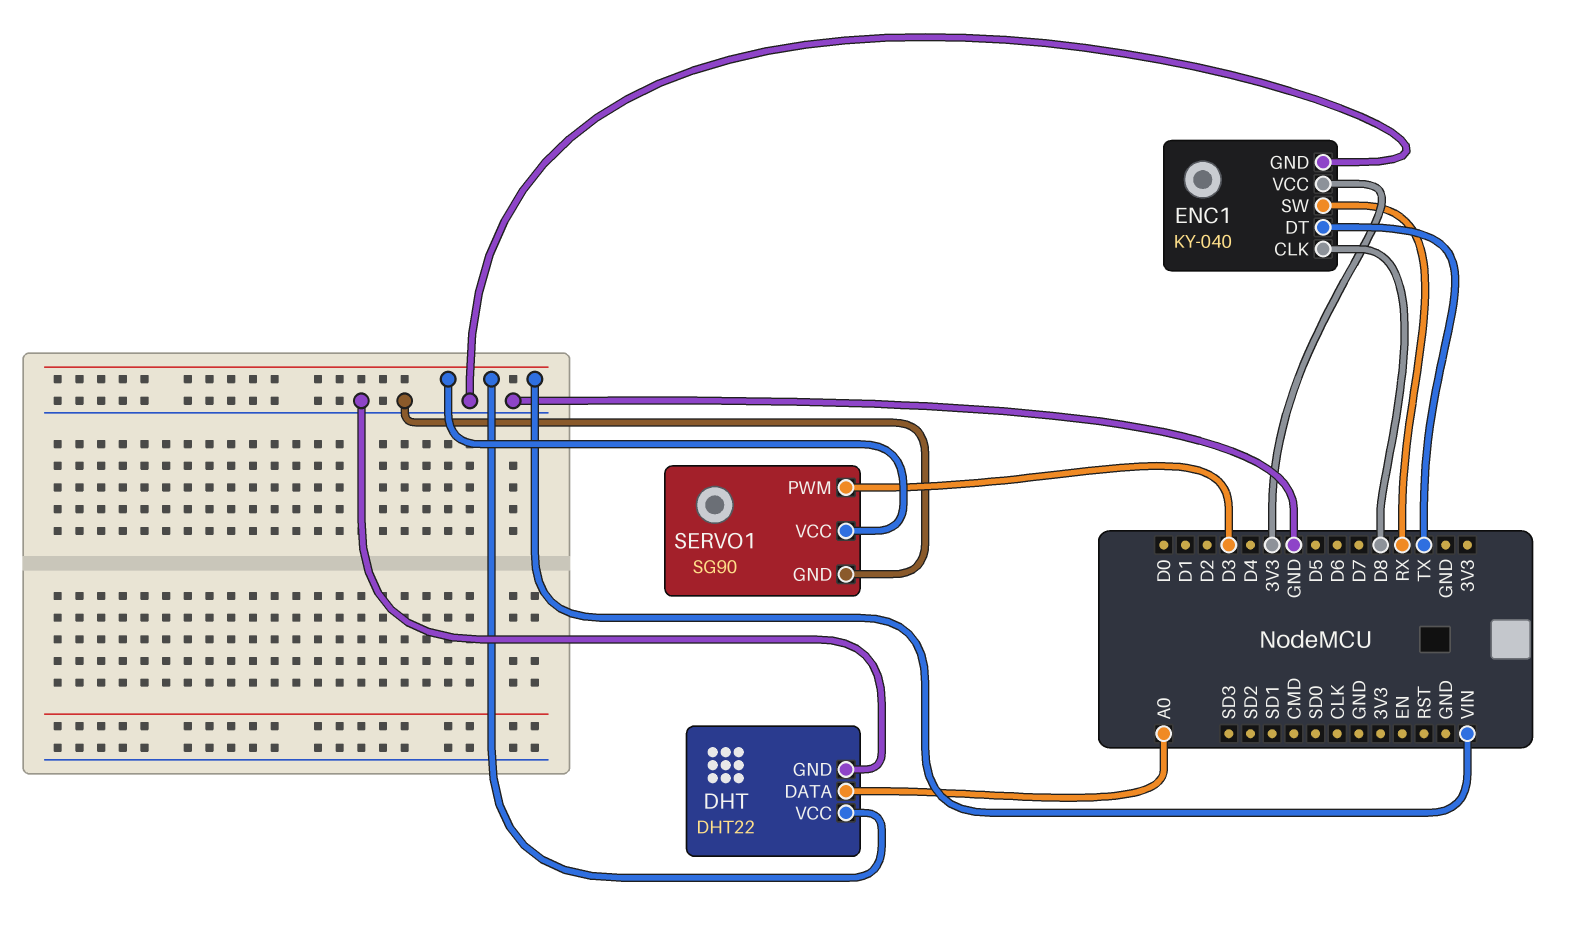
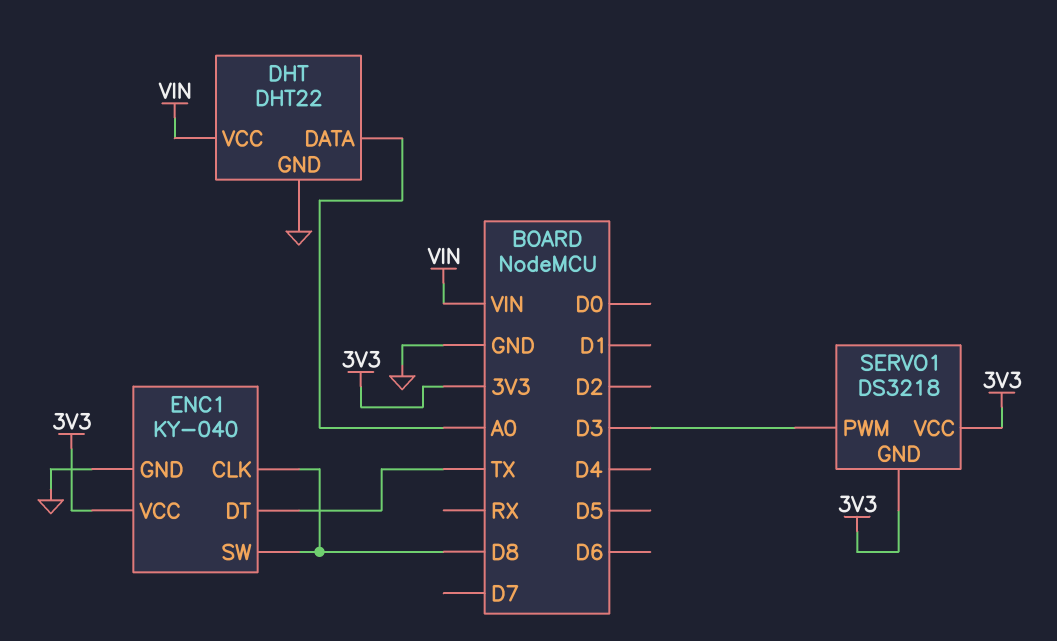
ENC1 pin SW: RX -> D8
SERVO1: SG90 -> DS3218
SERVO1 pin GND: GND -> 3V3
SERVO1 pin VCC: VIN -> 3V3

